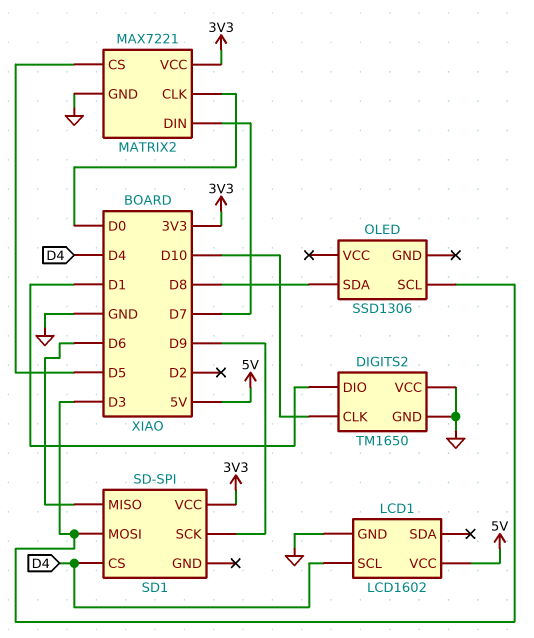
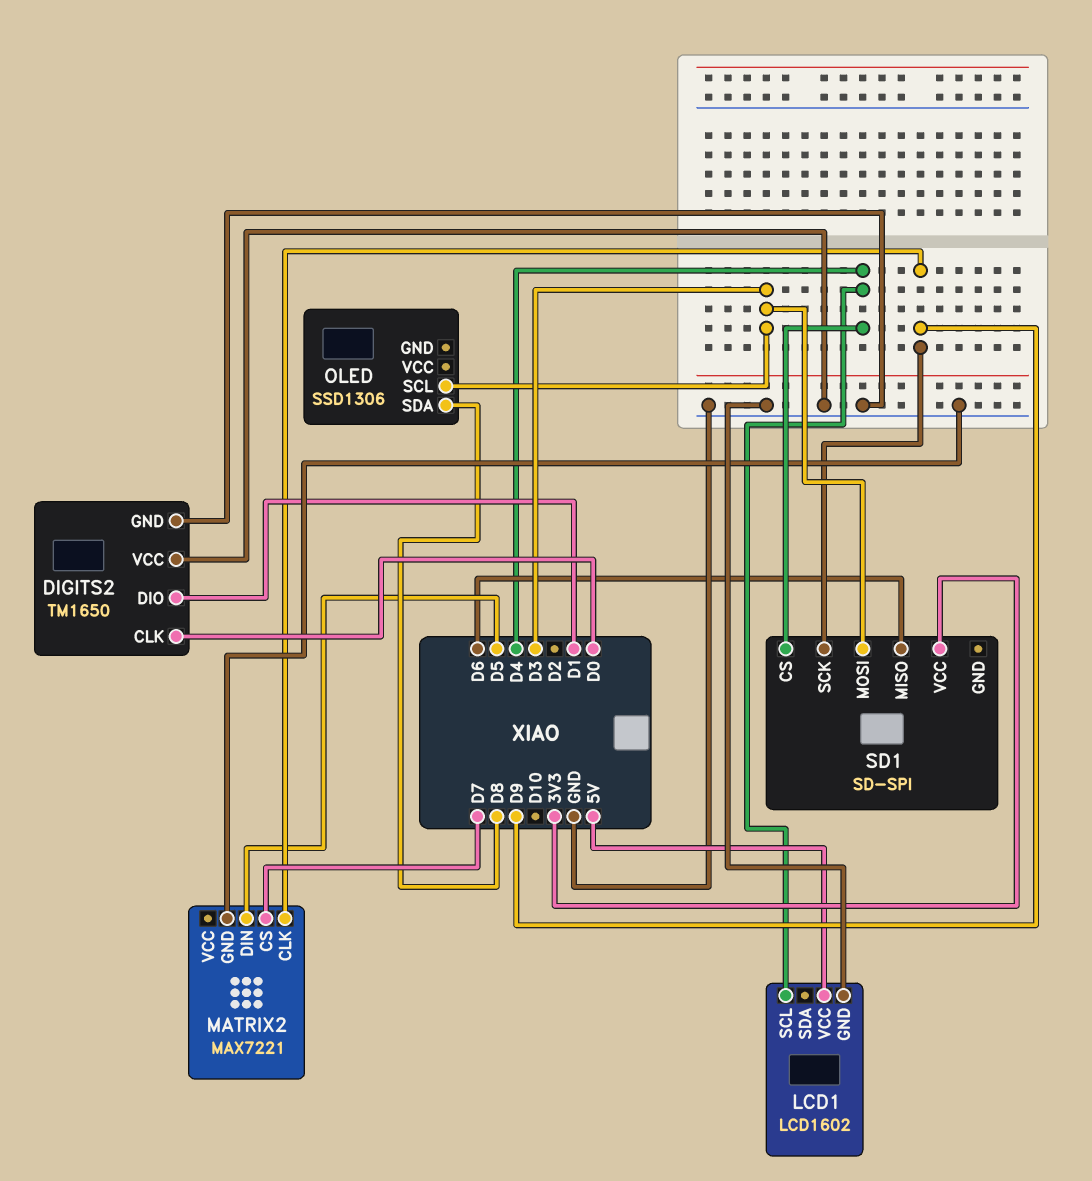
DIGITS2 pin CLK: D10 -> D0
MATRIX2 pin CLK: D0 -> D9
MATRIX2 pin CS: D5 -> D7
MATRIX2 pin DIN: D7 -> D5
MATRIX2 pin VCC: 3V3 -> none

